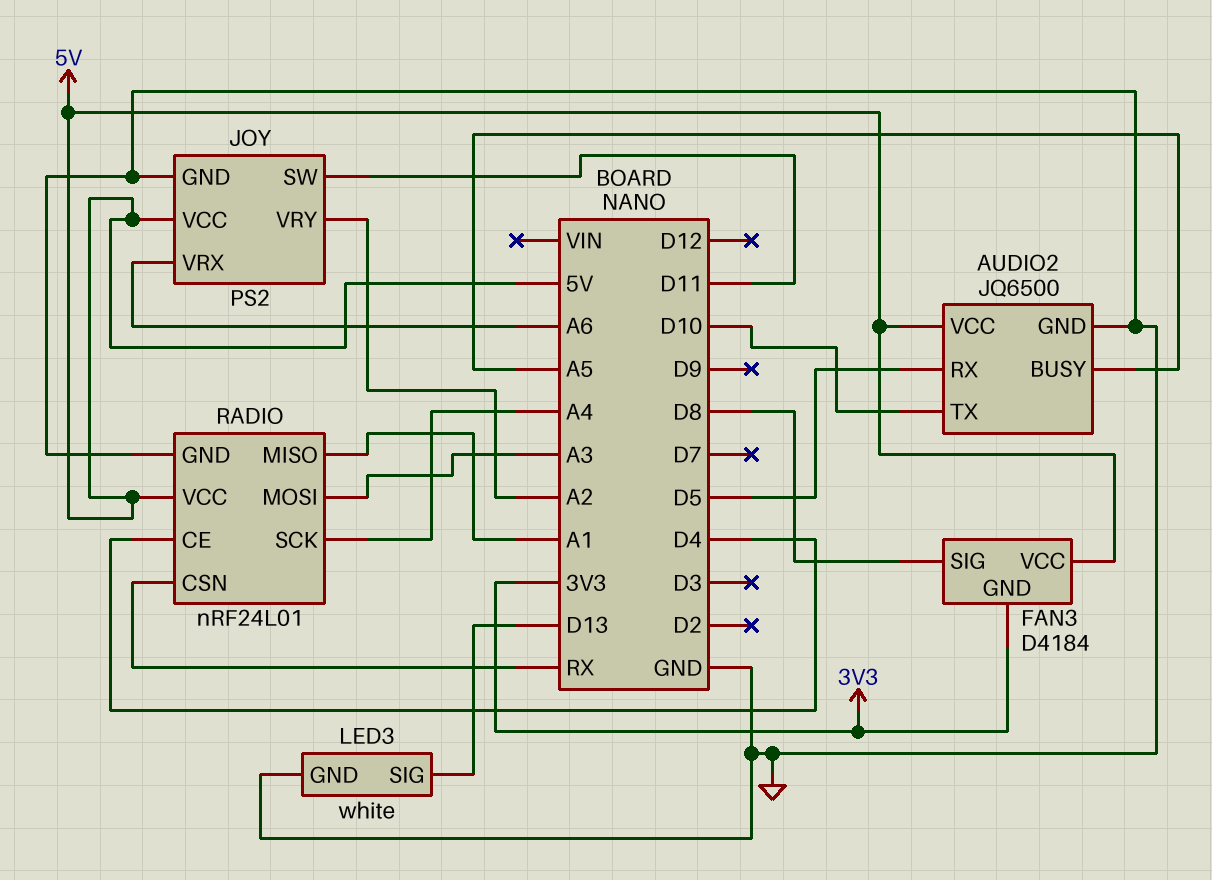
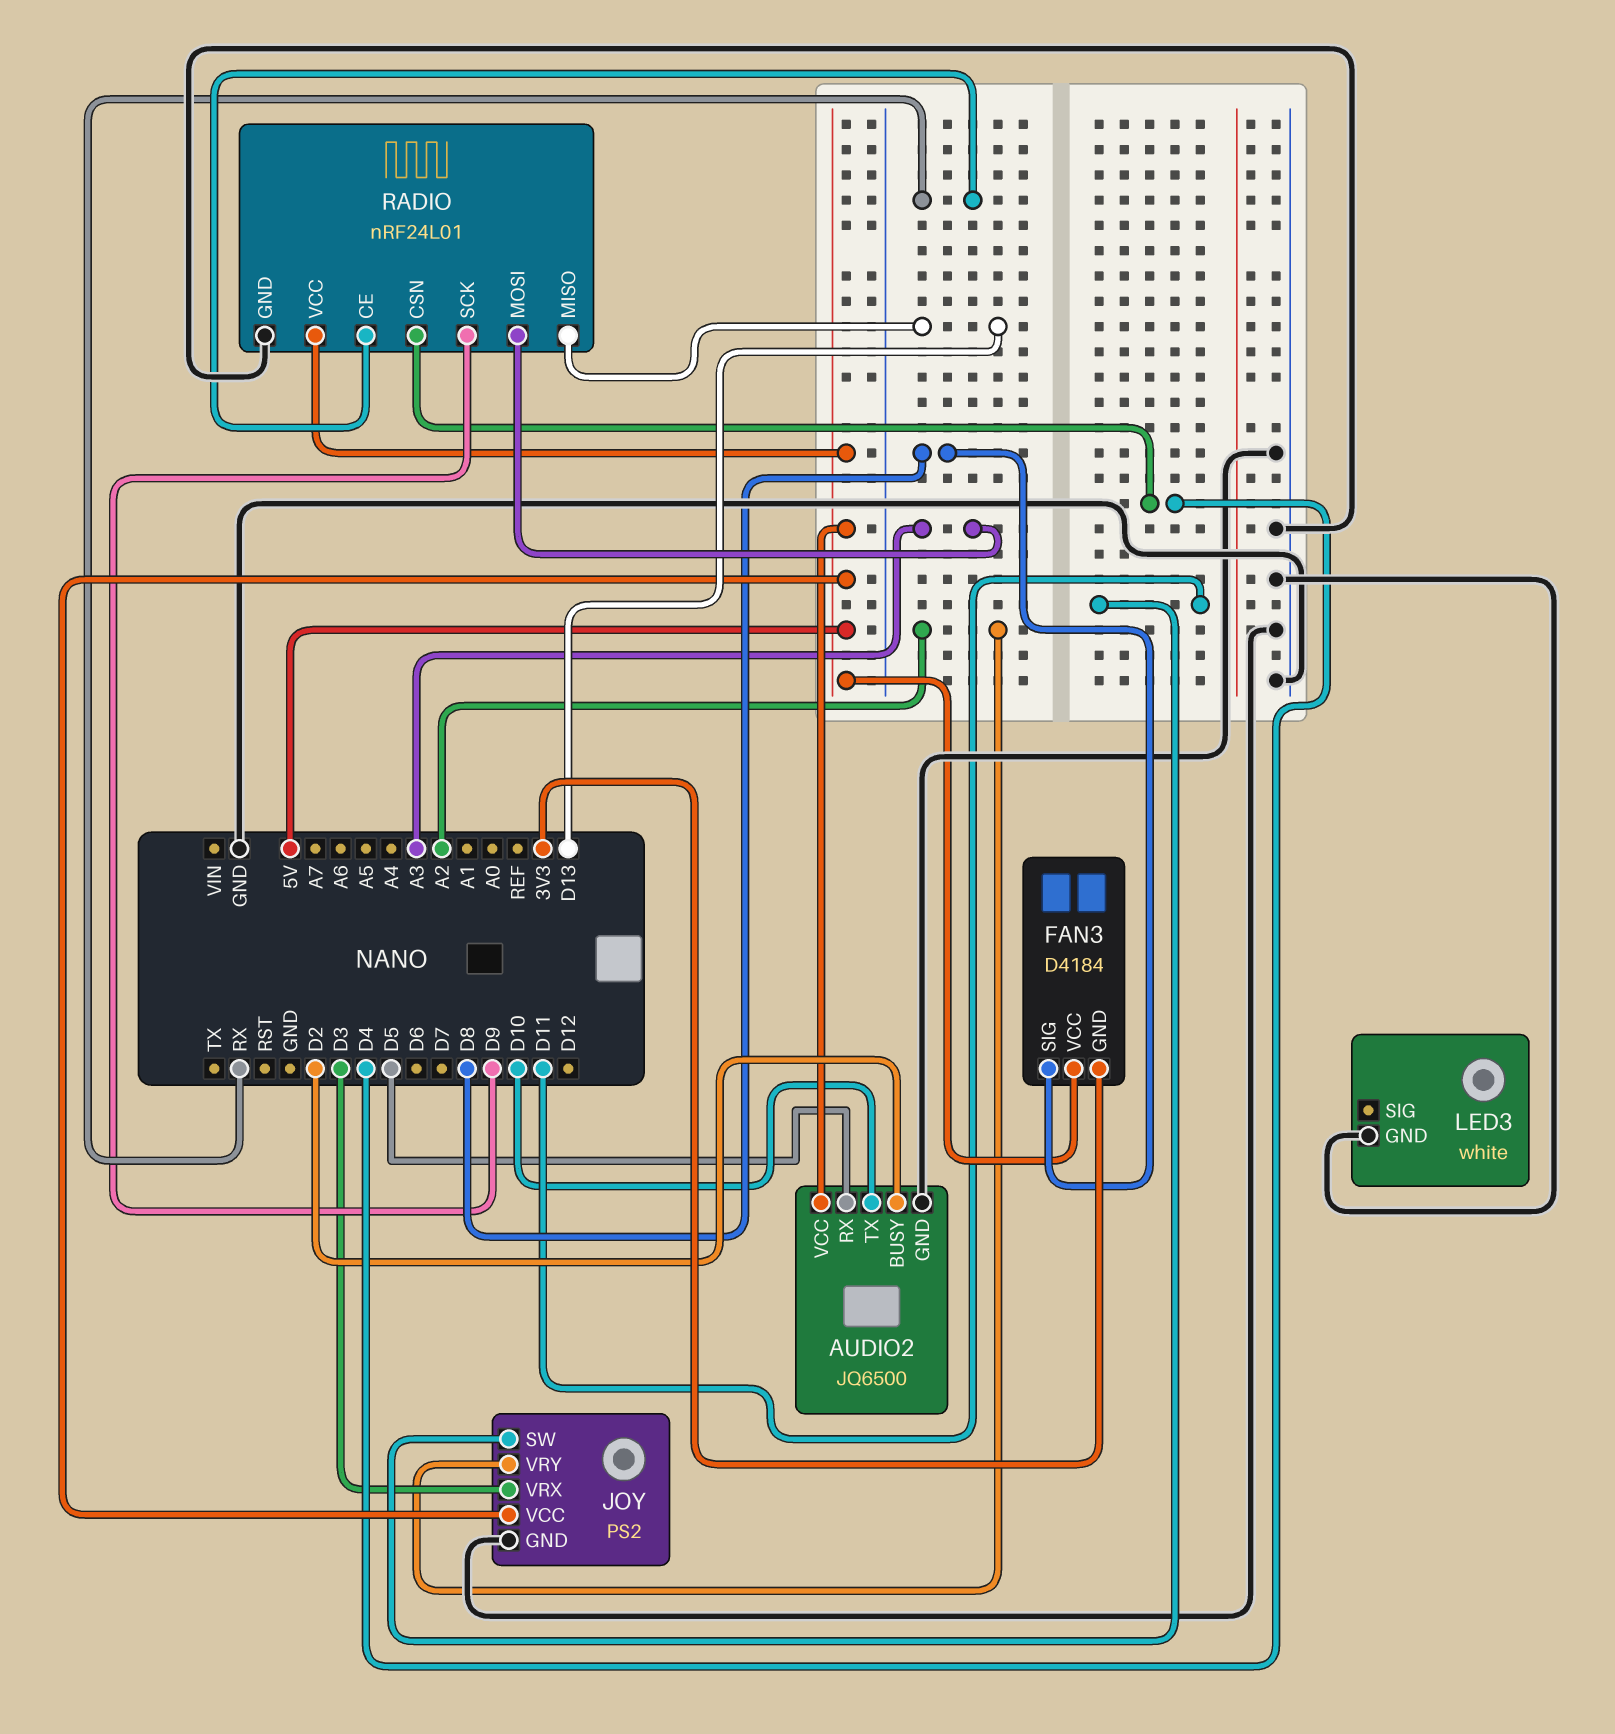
AUDIO2 pin BUSY: A5 -> D2
JOY pin VRX: A6 -> D3
LED3 pin SIG: D13 -> none
RADIO pin CE: D4 -> RX
RADIO pin CSN: RX -> D4
RADIO pin MISO: A1 -> D13
RADIO pin SCK: A4 -> D9

